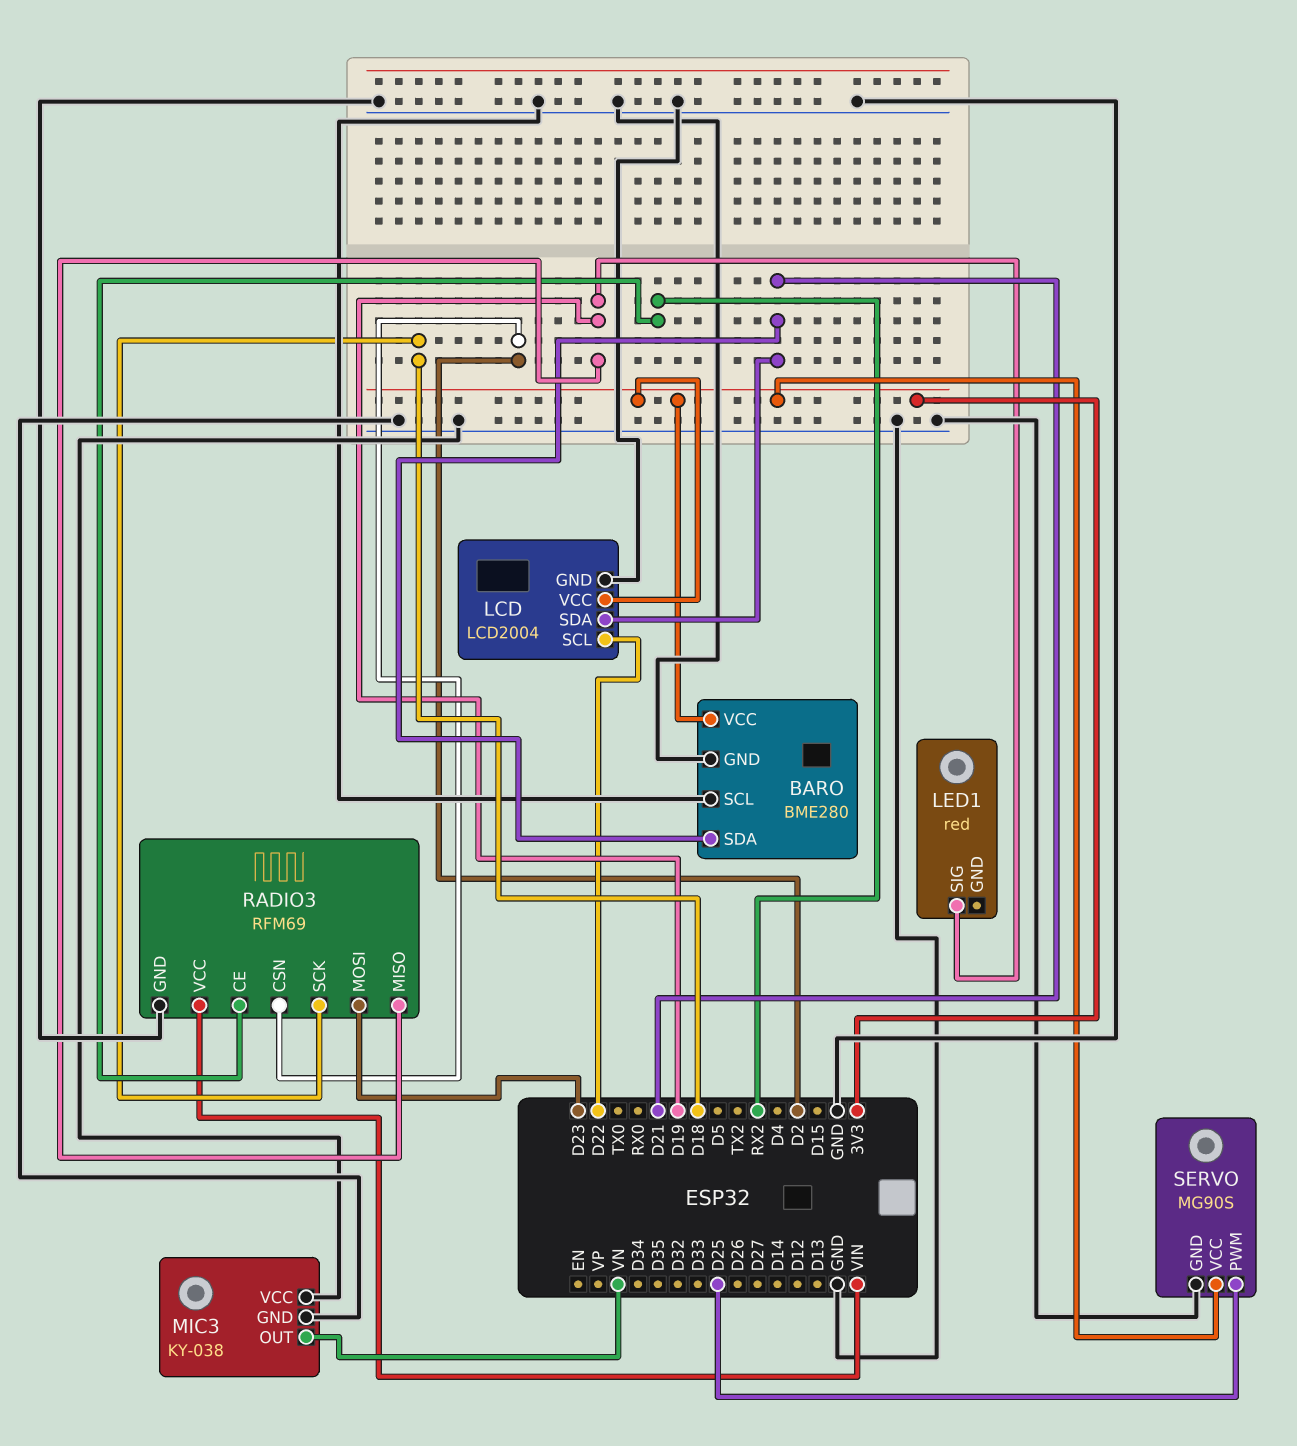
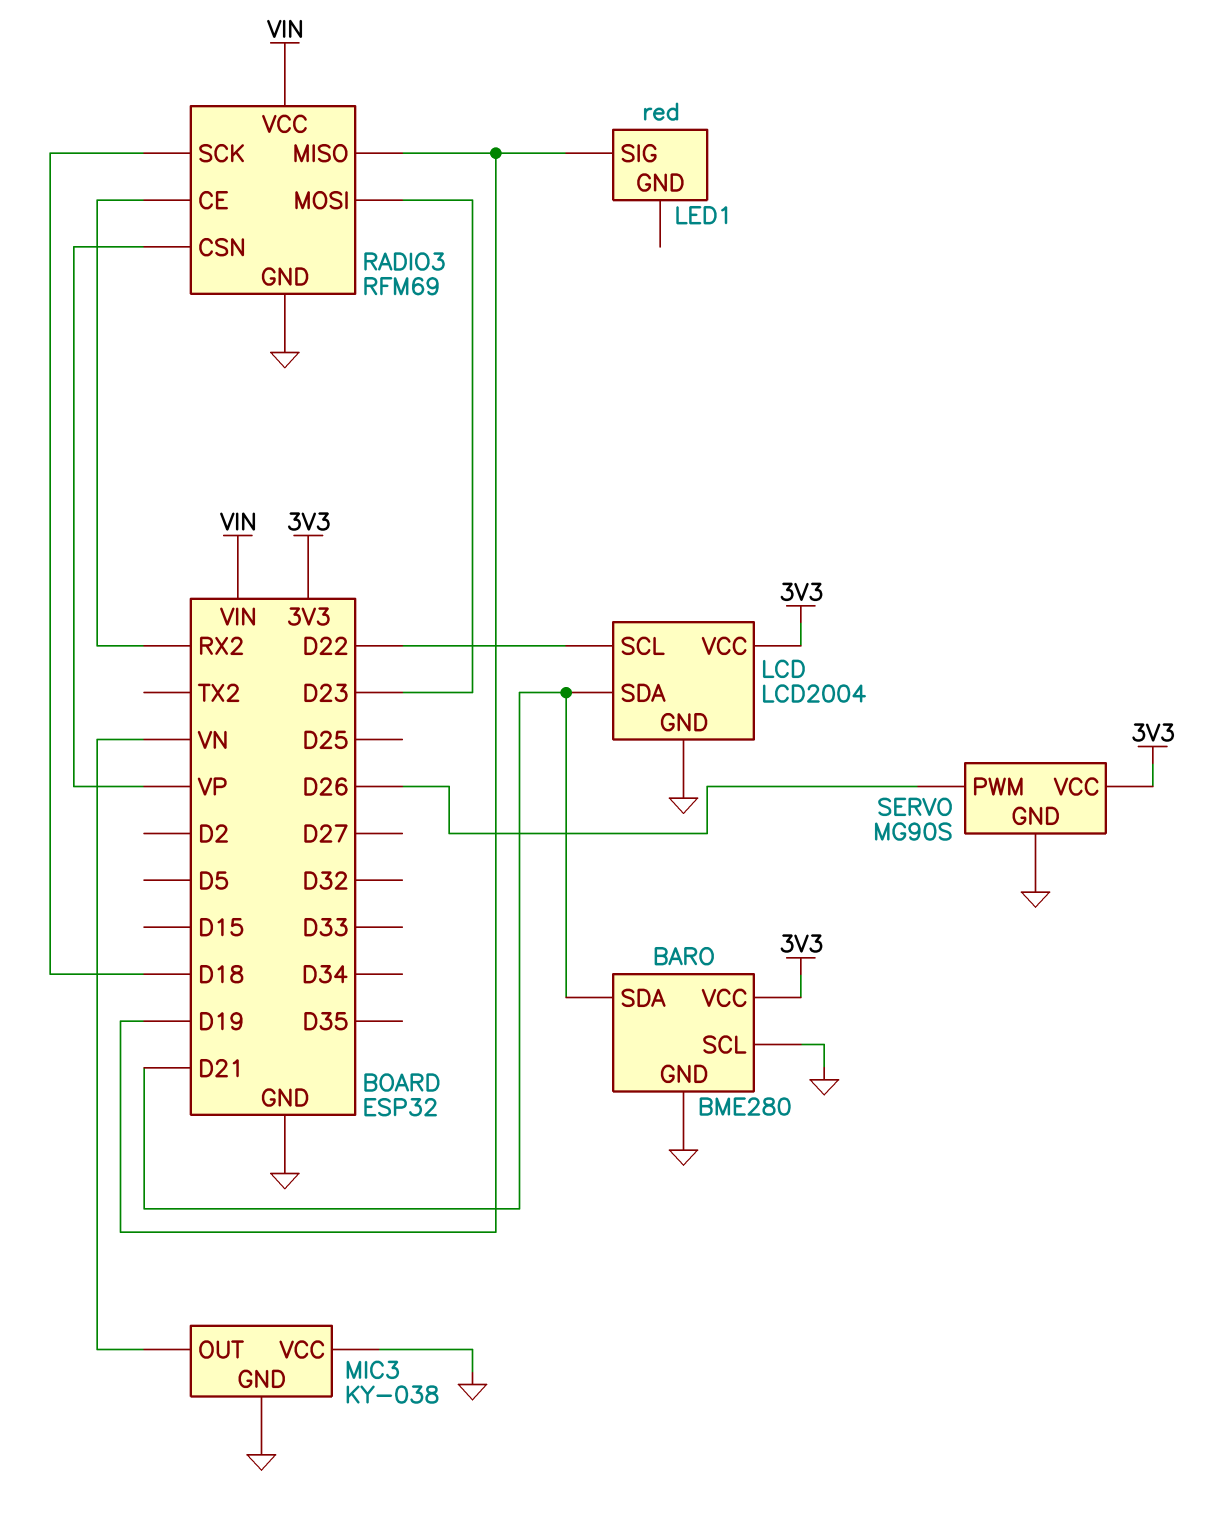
RADIO3 pin CSN: D2 -> VP
SERVO pin PWM: D25 -> D26

